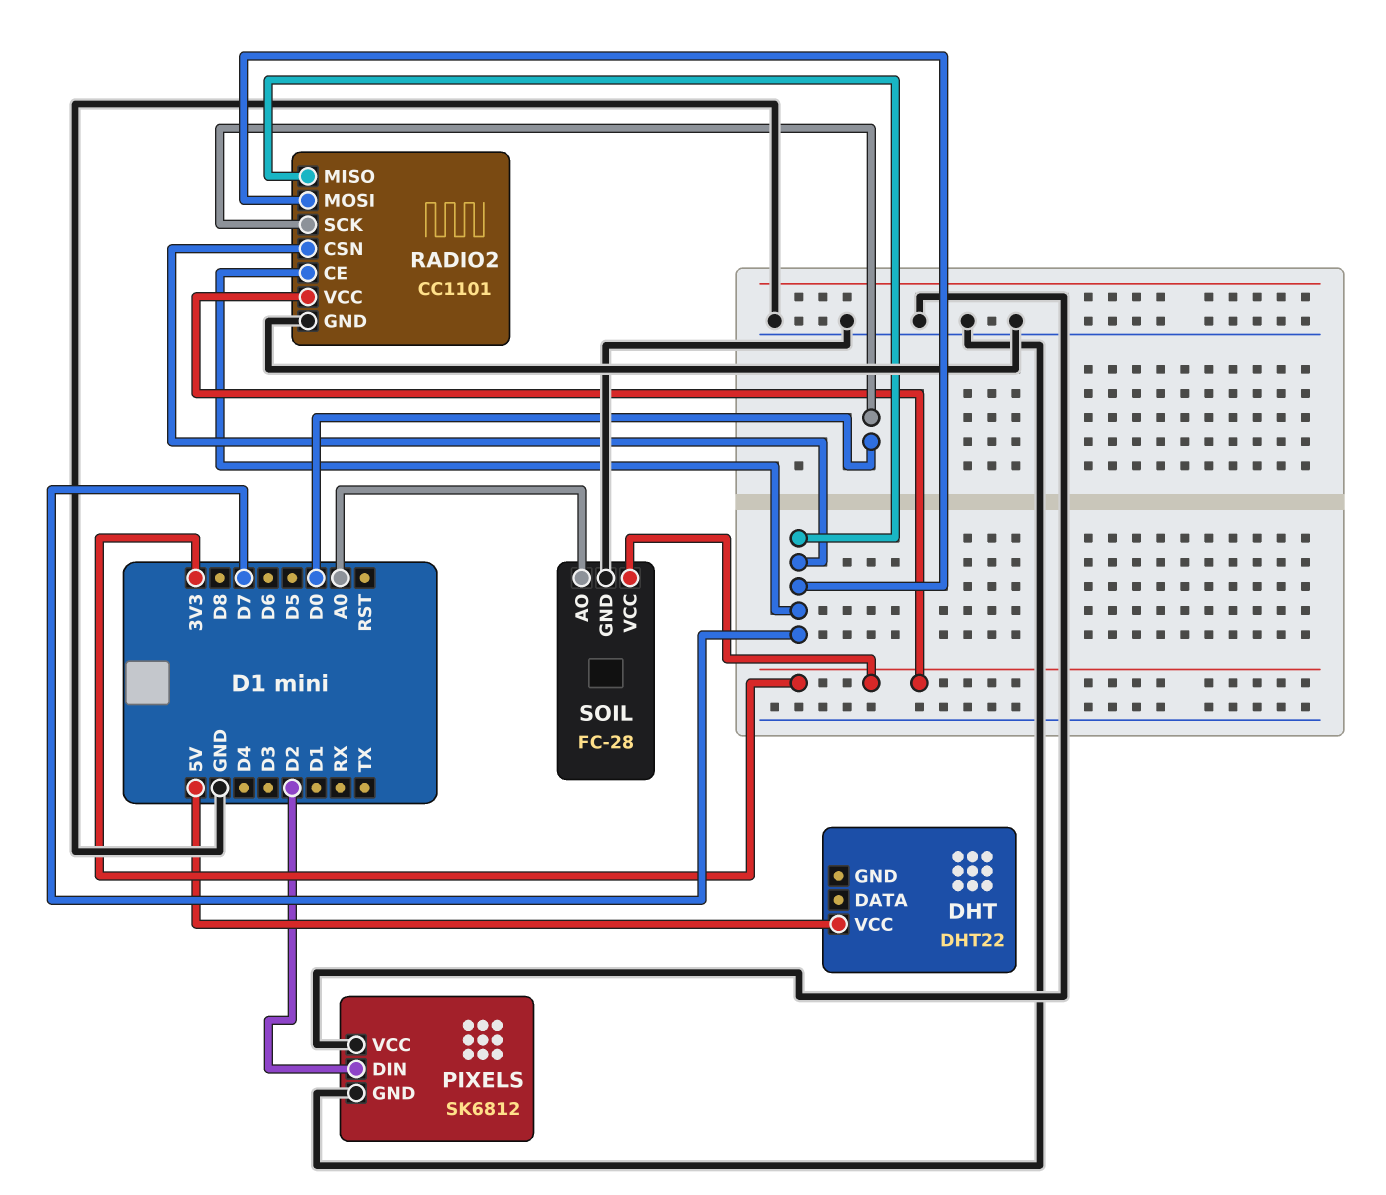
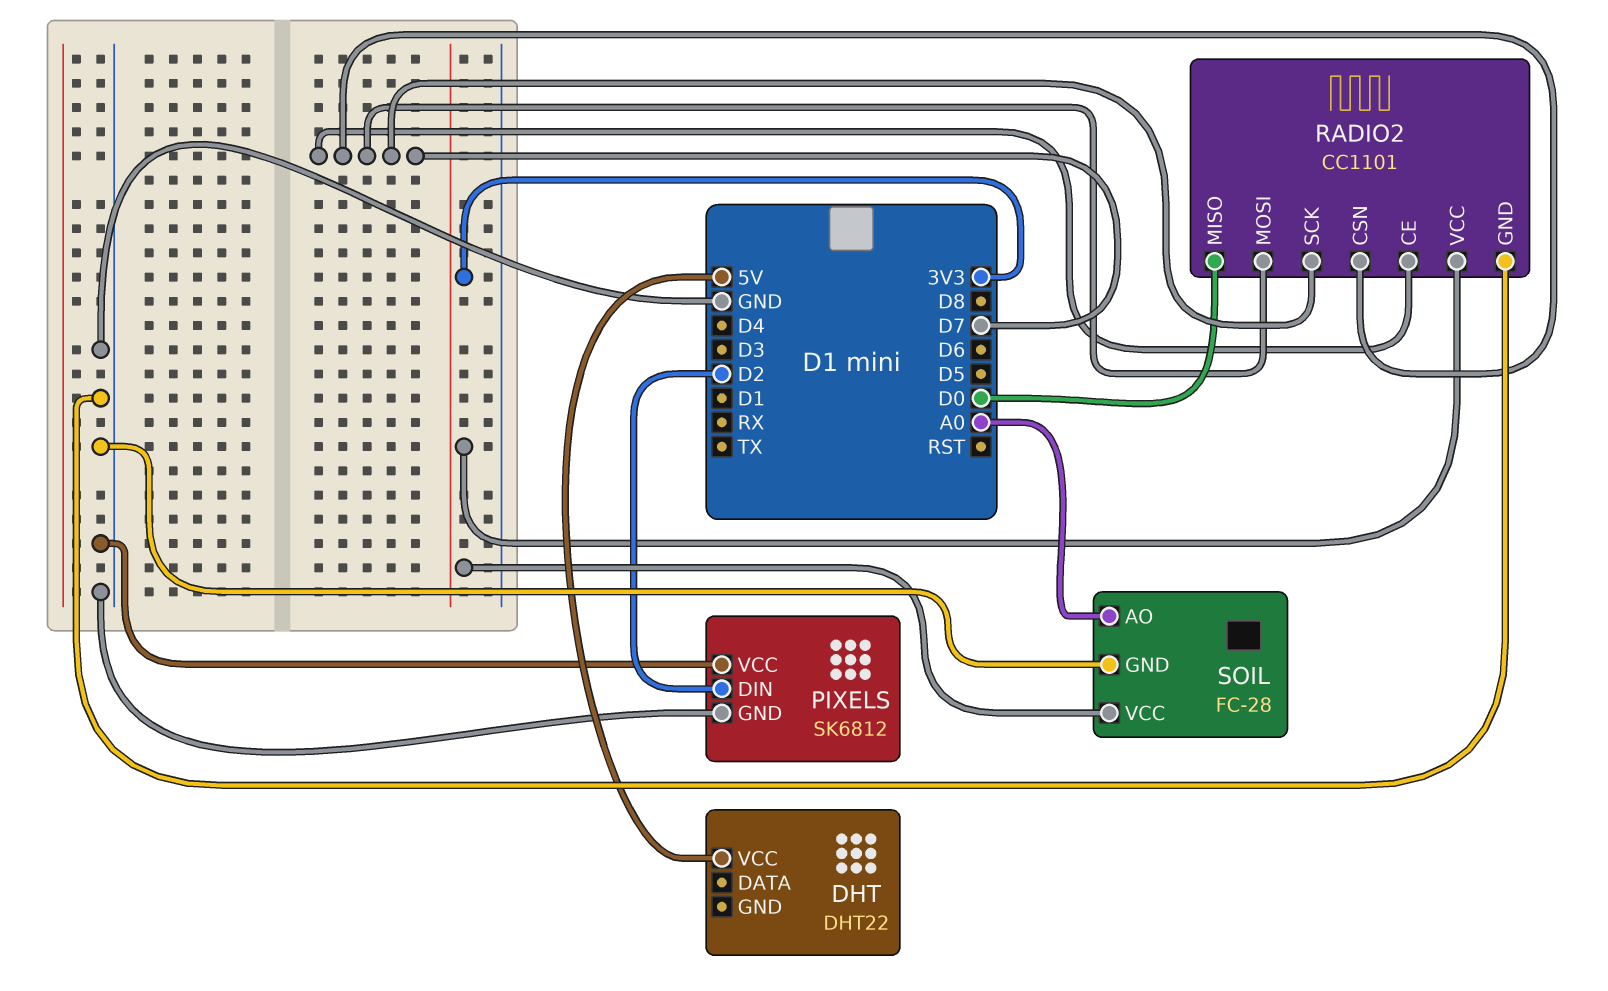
RADIO2 pin MISO: D7 -> D0
RADIO2 pin SCK: D0 -> D7

